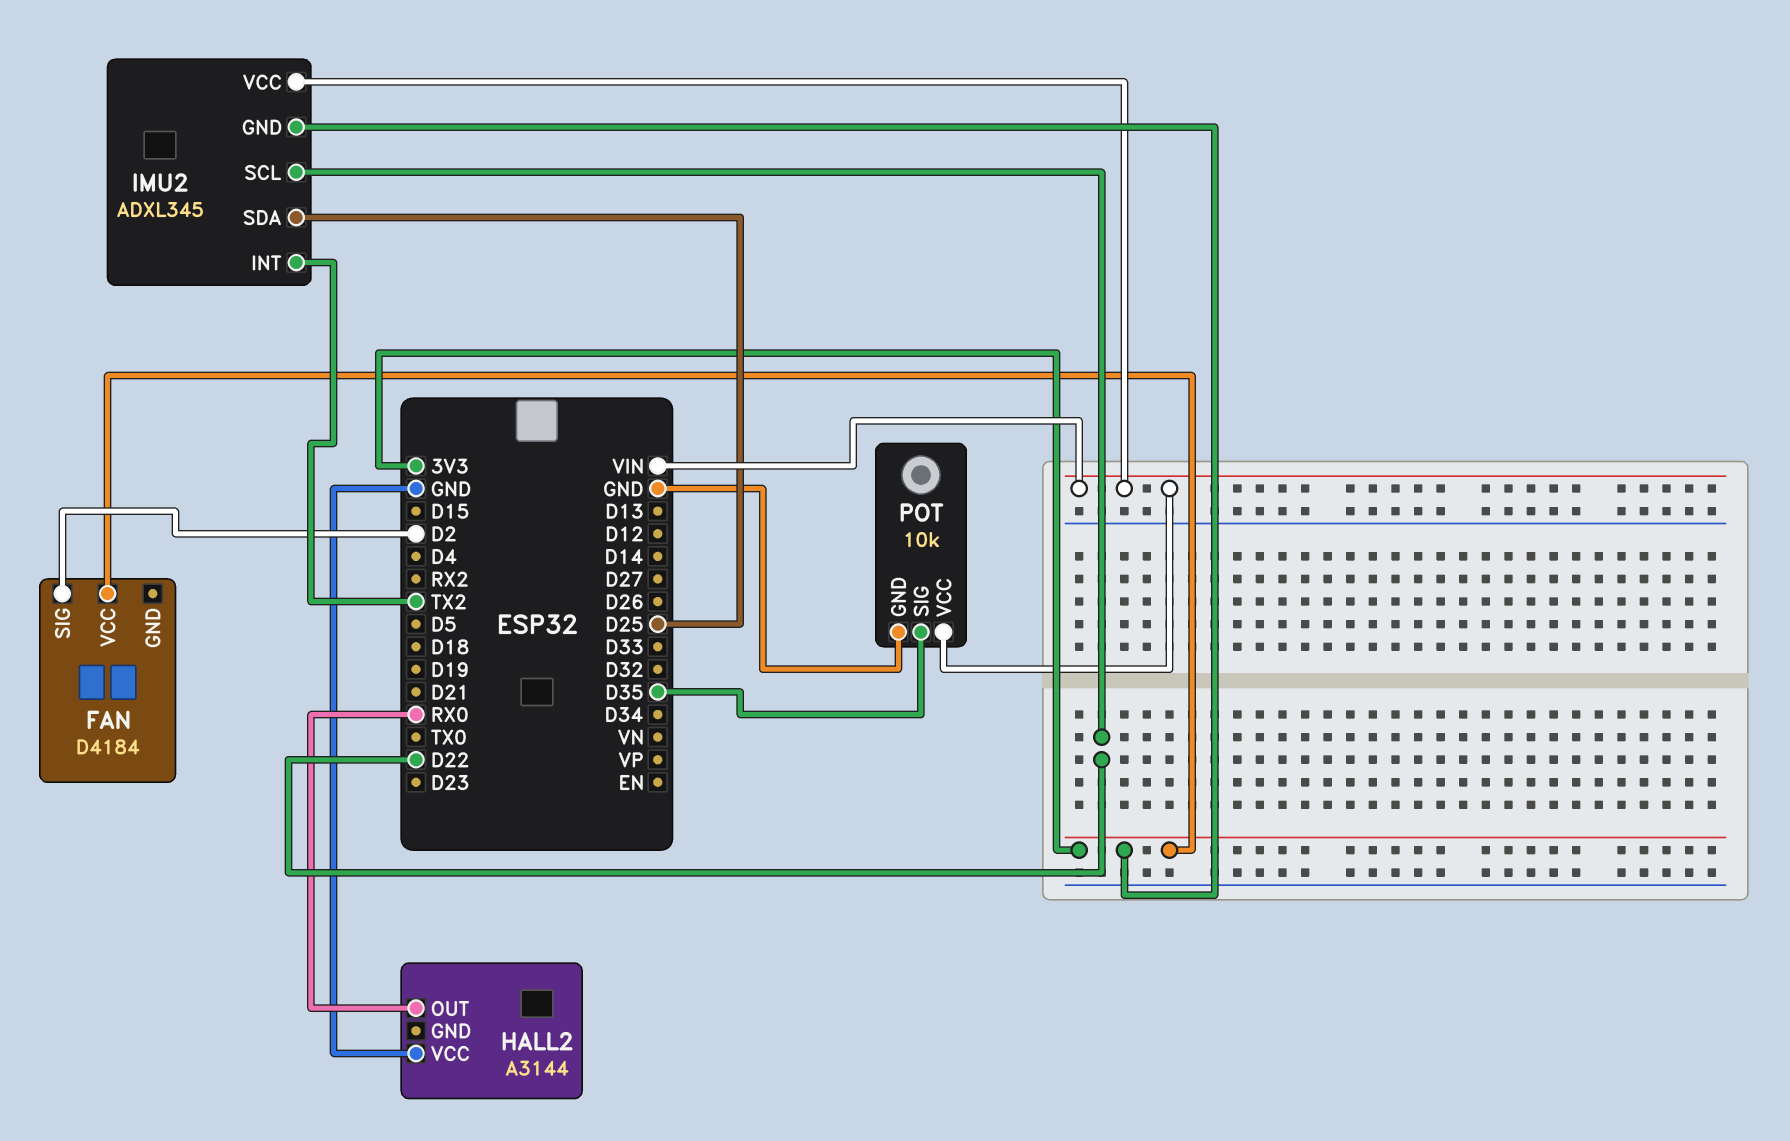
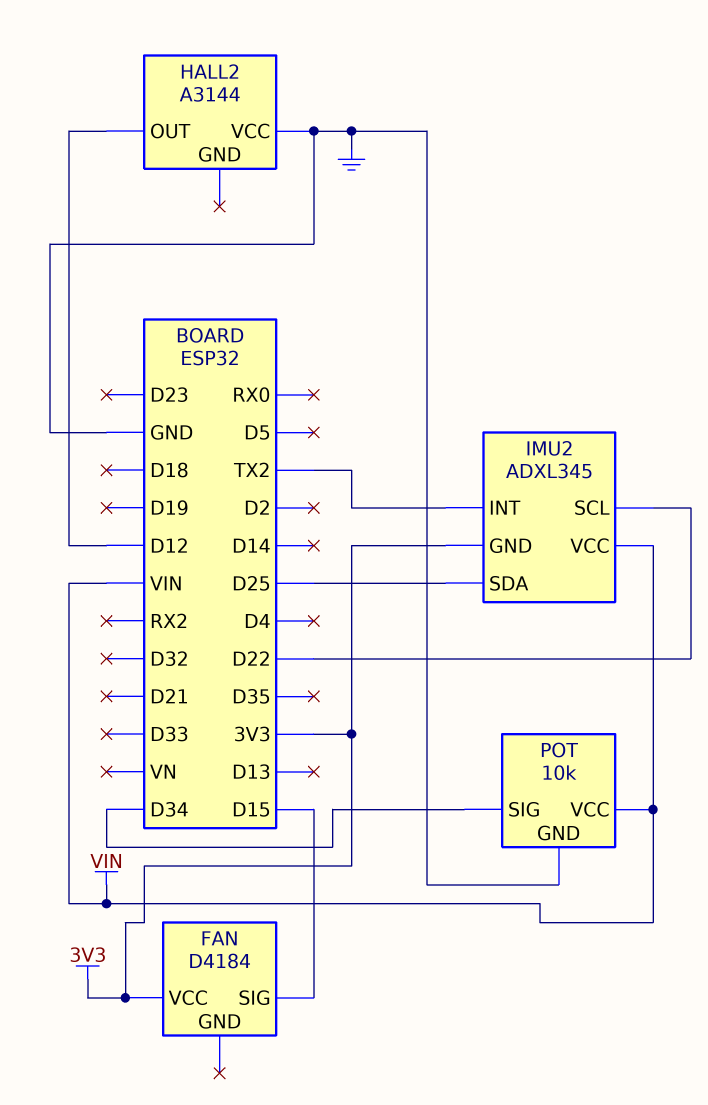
FAN pin SIG: D2 -> D15
HALL2 pin OUT: RX0 -> D12
POT pin SIG: D35 -> D34

